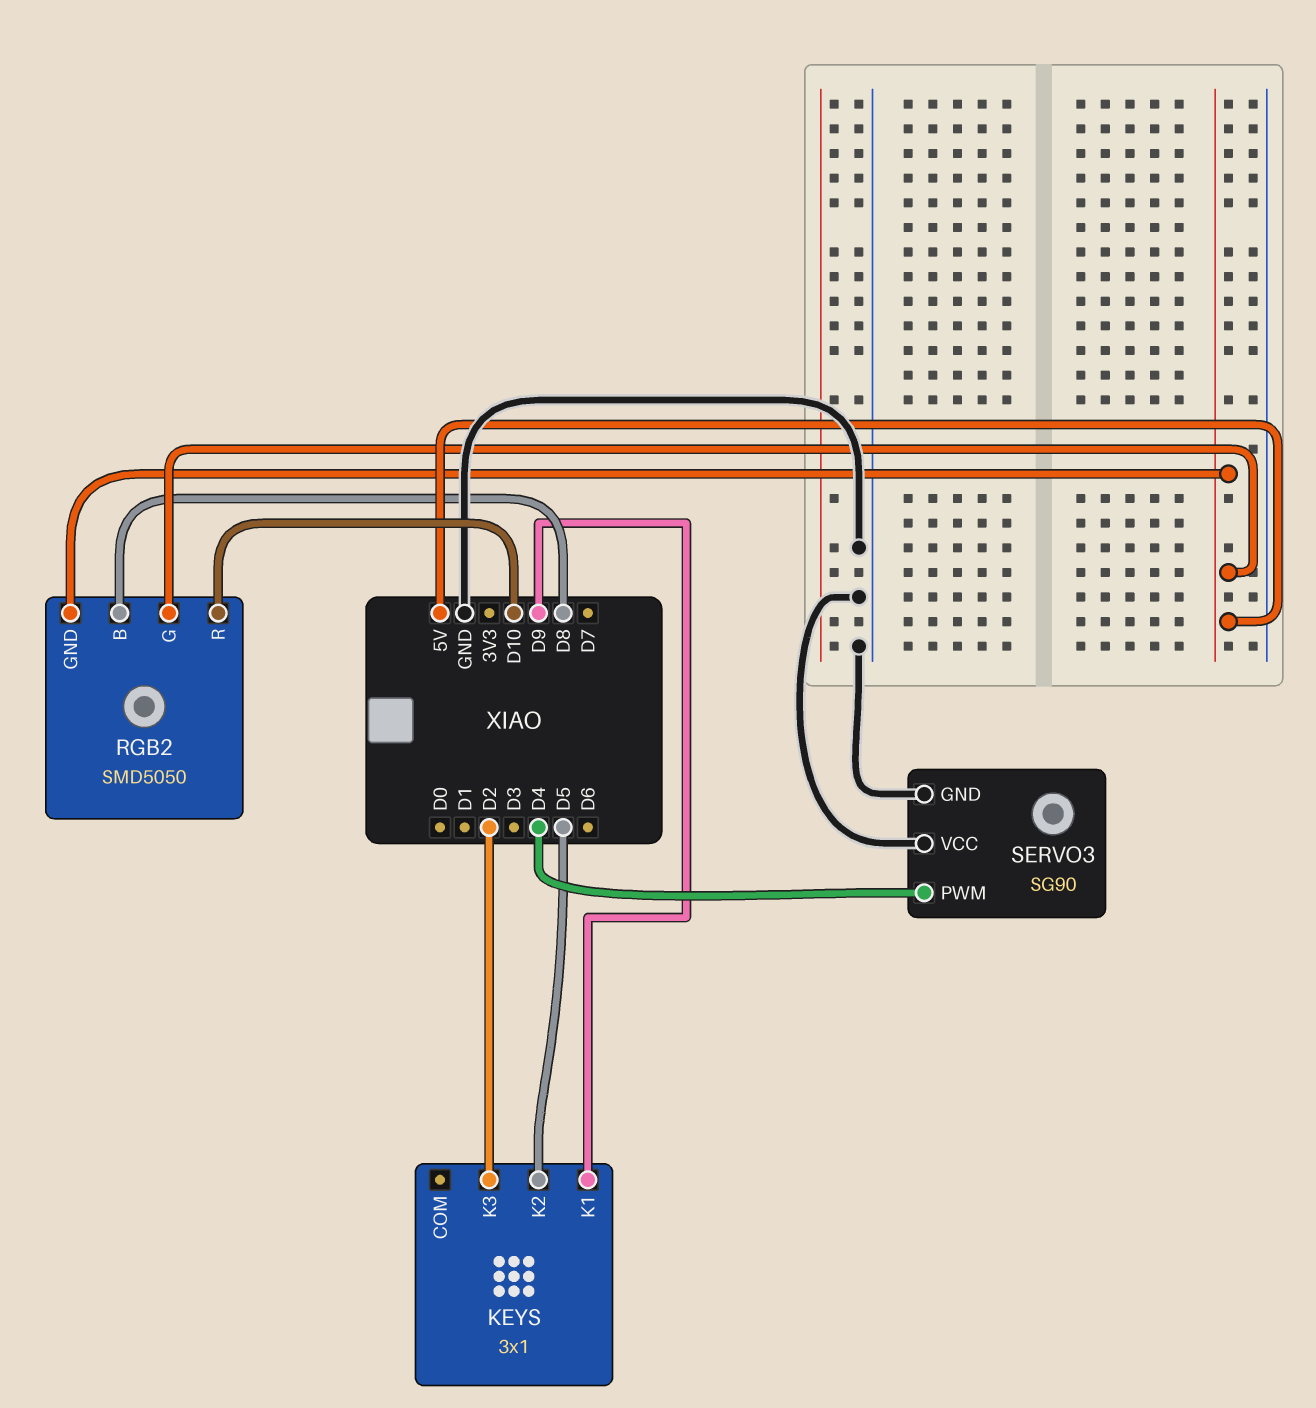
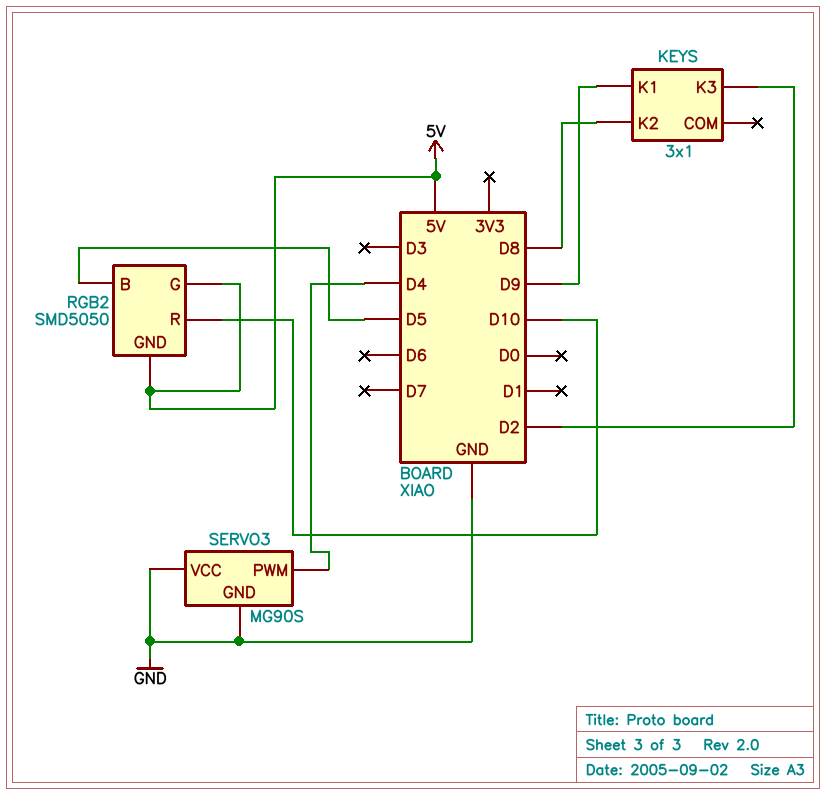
KEYS pin K2: D5 -> D8
RGB2 pin B: D8 -> D5
SERVO3: SG90 -> MG90S

